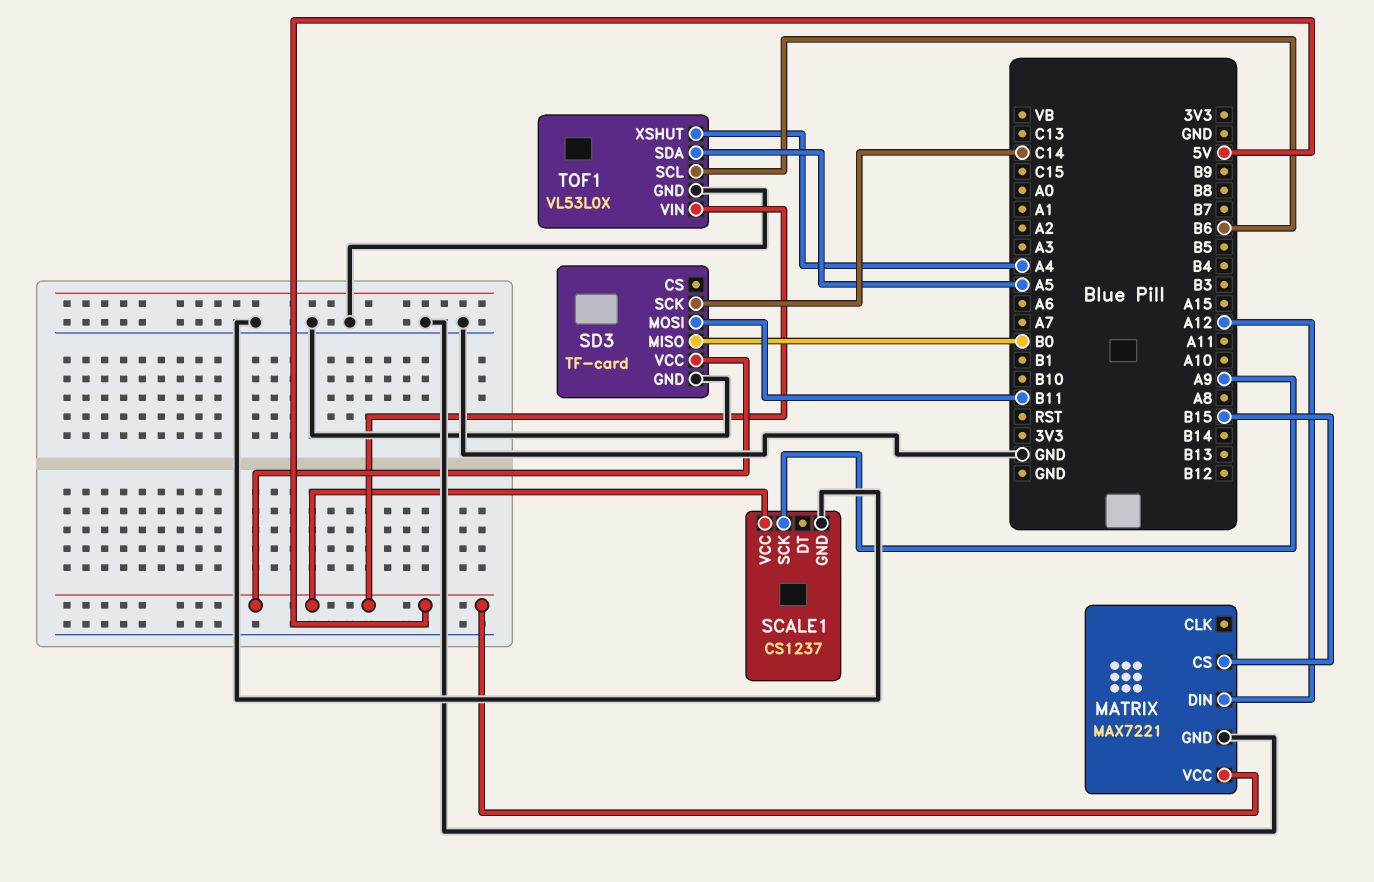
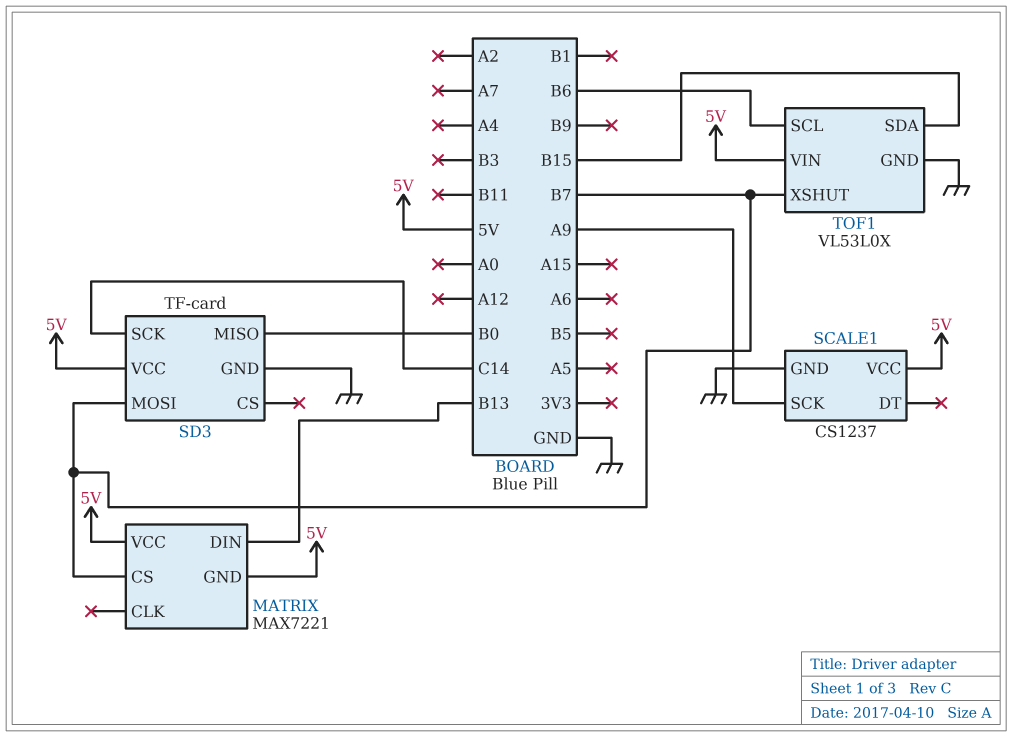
MATRIX pin CS: B15 -> B7
MATRIX pin DIN: A12 -> B13
MATRIX pin GND: GND -> 5V
SD3 pin MOSI: B11 -> B7
TOF1 pin SDA: A5 -> B15
TOF1 pin XSHUT: A4 -> B7

